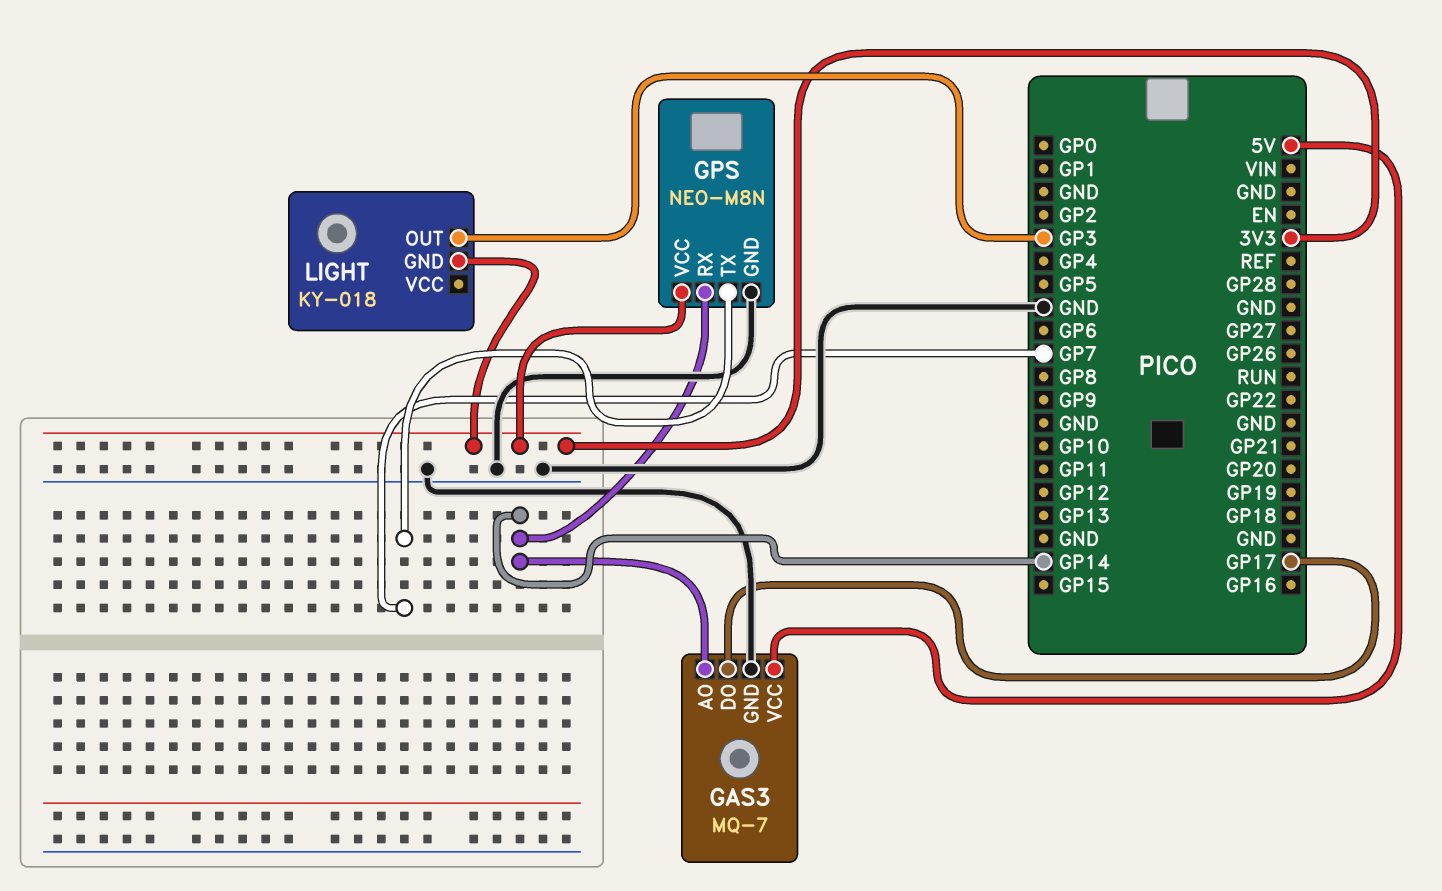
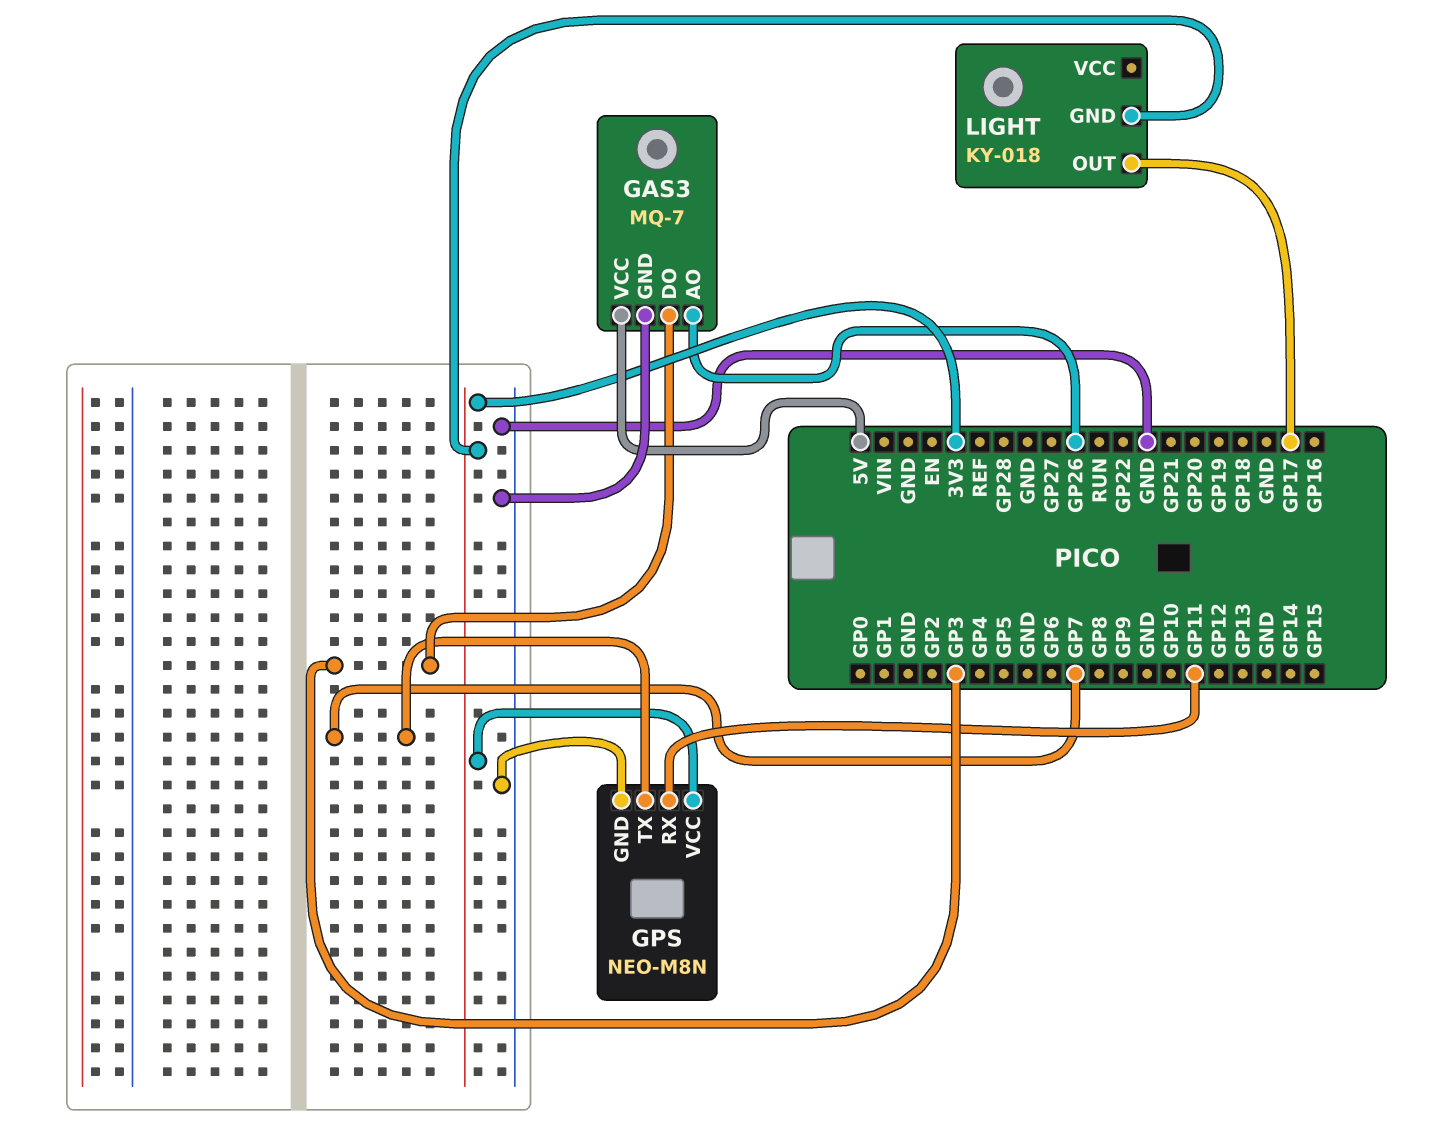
GAS3 pin AO: GP14 -> GP26
GAS3 pin DO: GP17 -> GP3
GPS pin RX: GP14 -> GP11
LIGHT pin OUT: GP3 -> GP17

